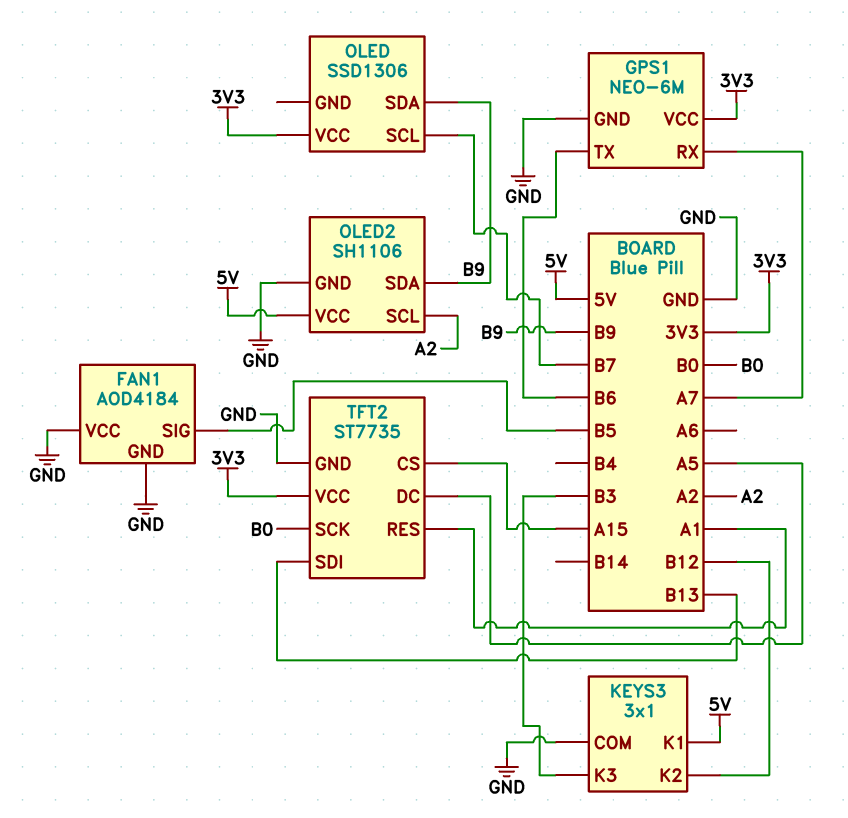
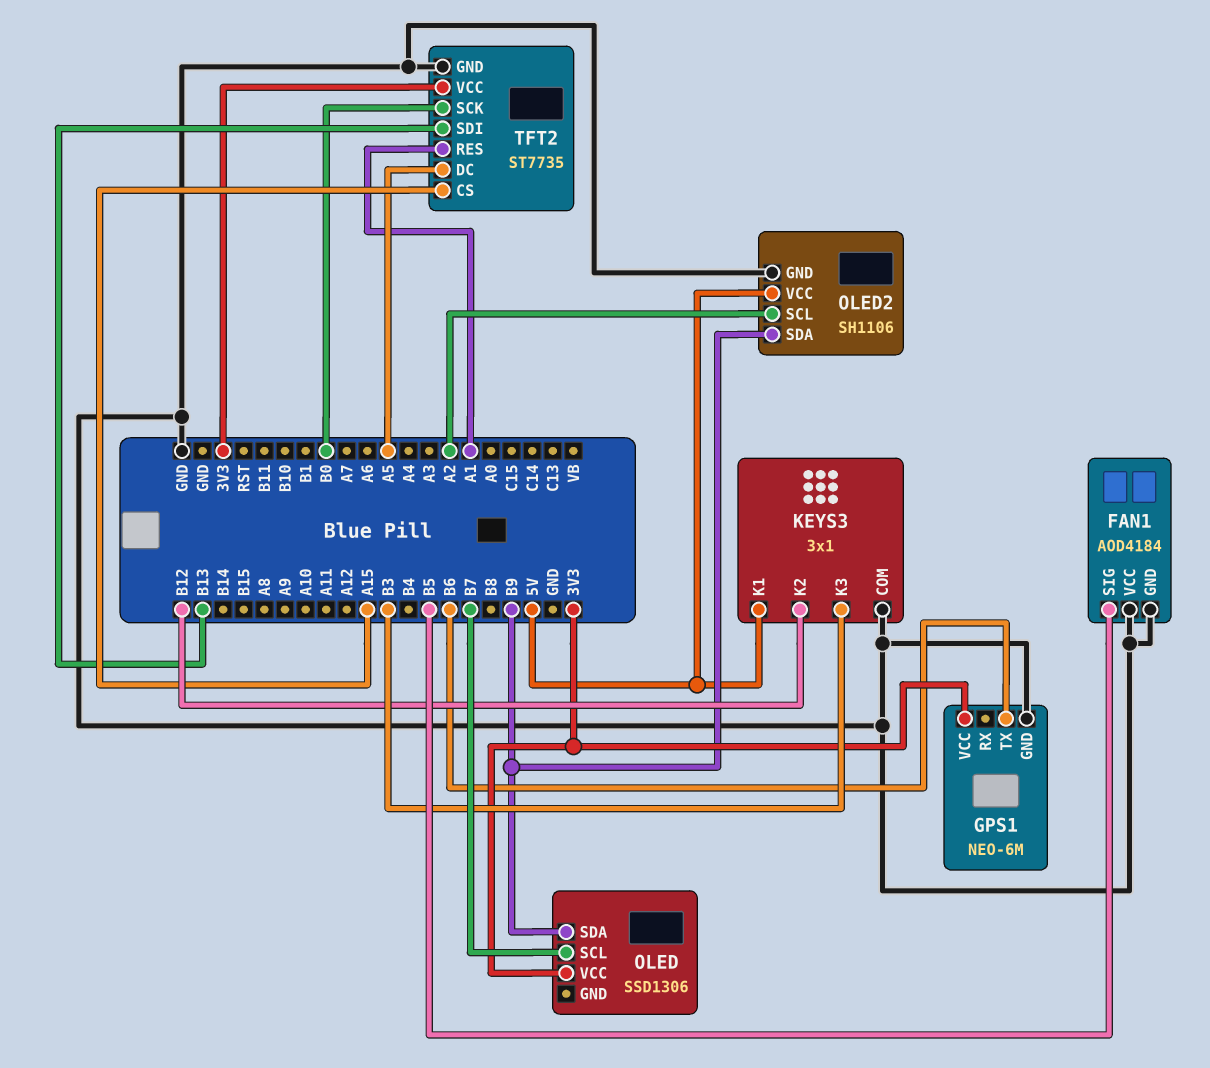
GPS1 pin RX: A7 -> none

